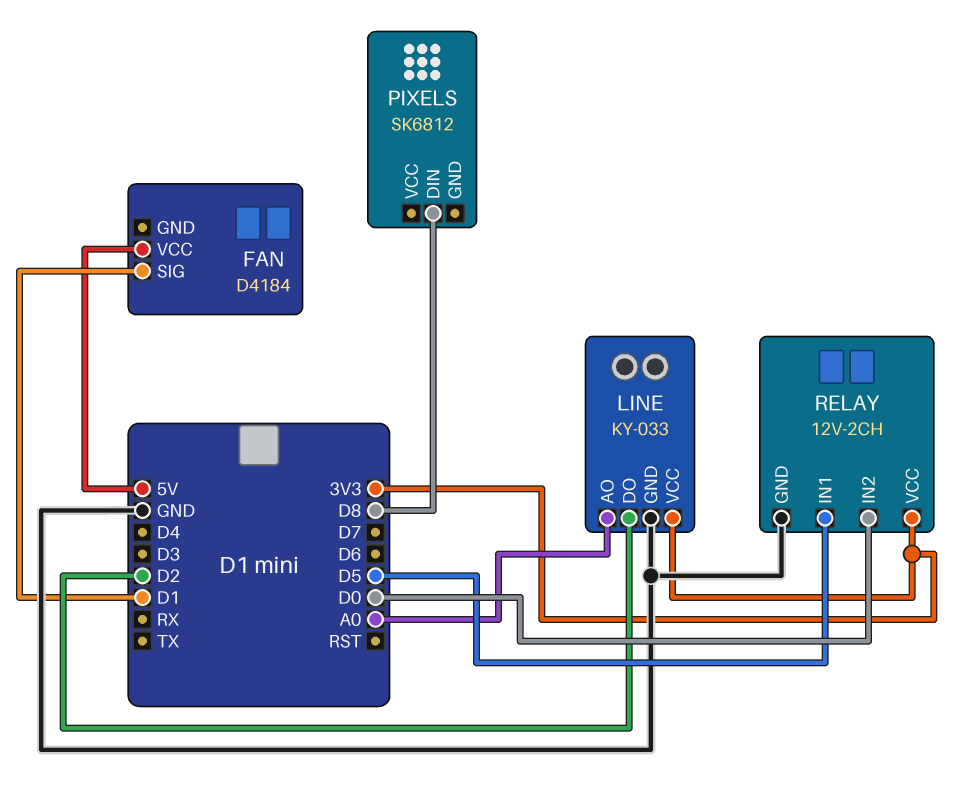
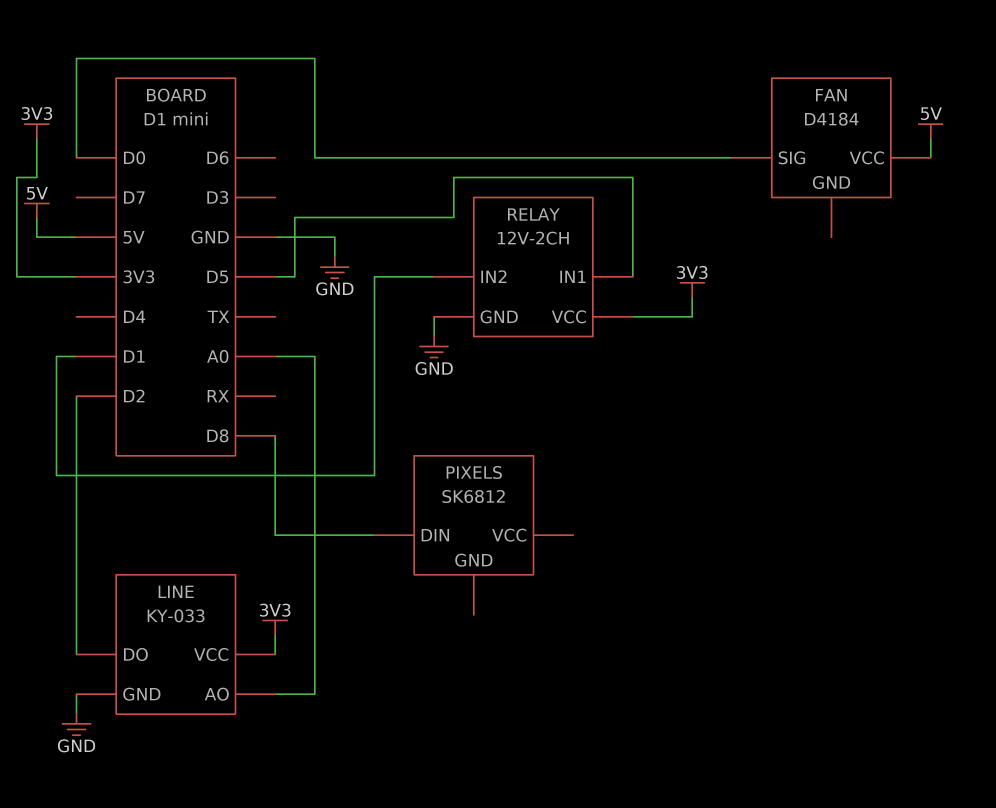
FAN pin SIG: D1 -> D0
RELAY pin IN2: D0 -> D1

